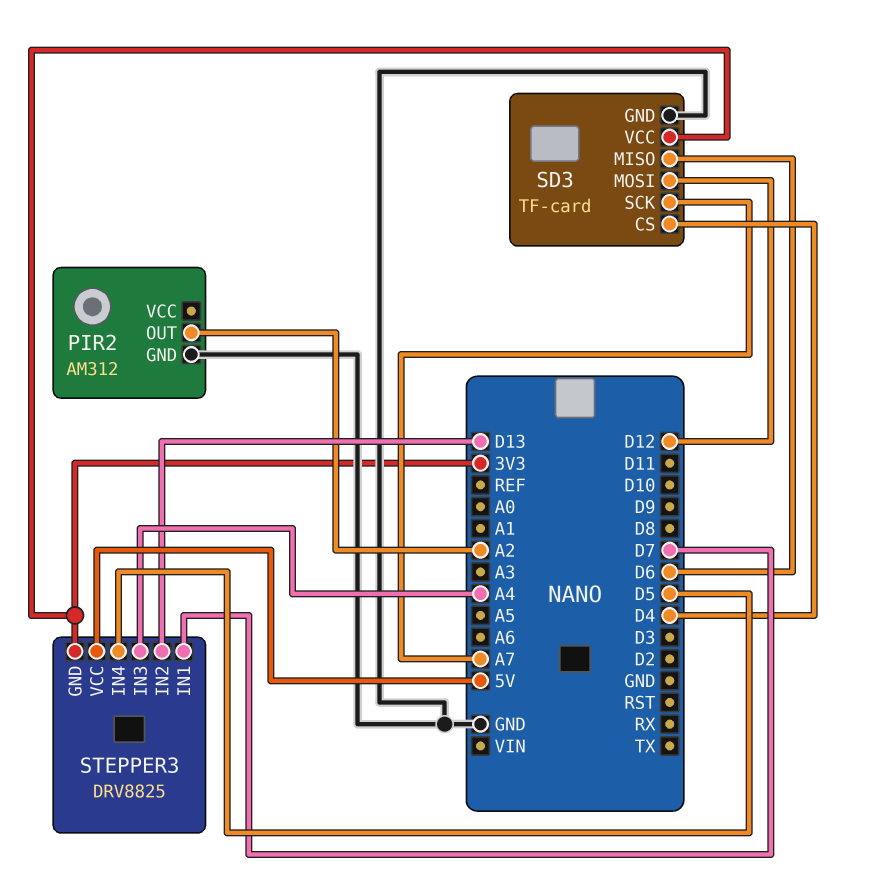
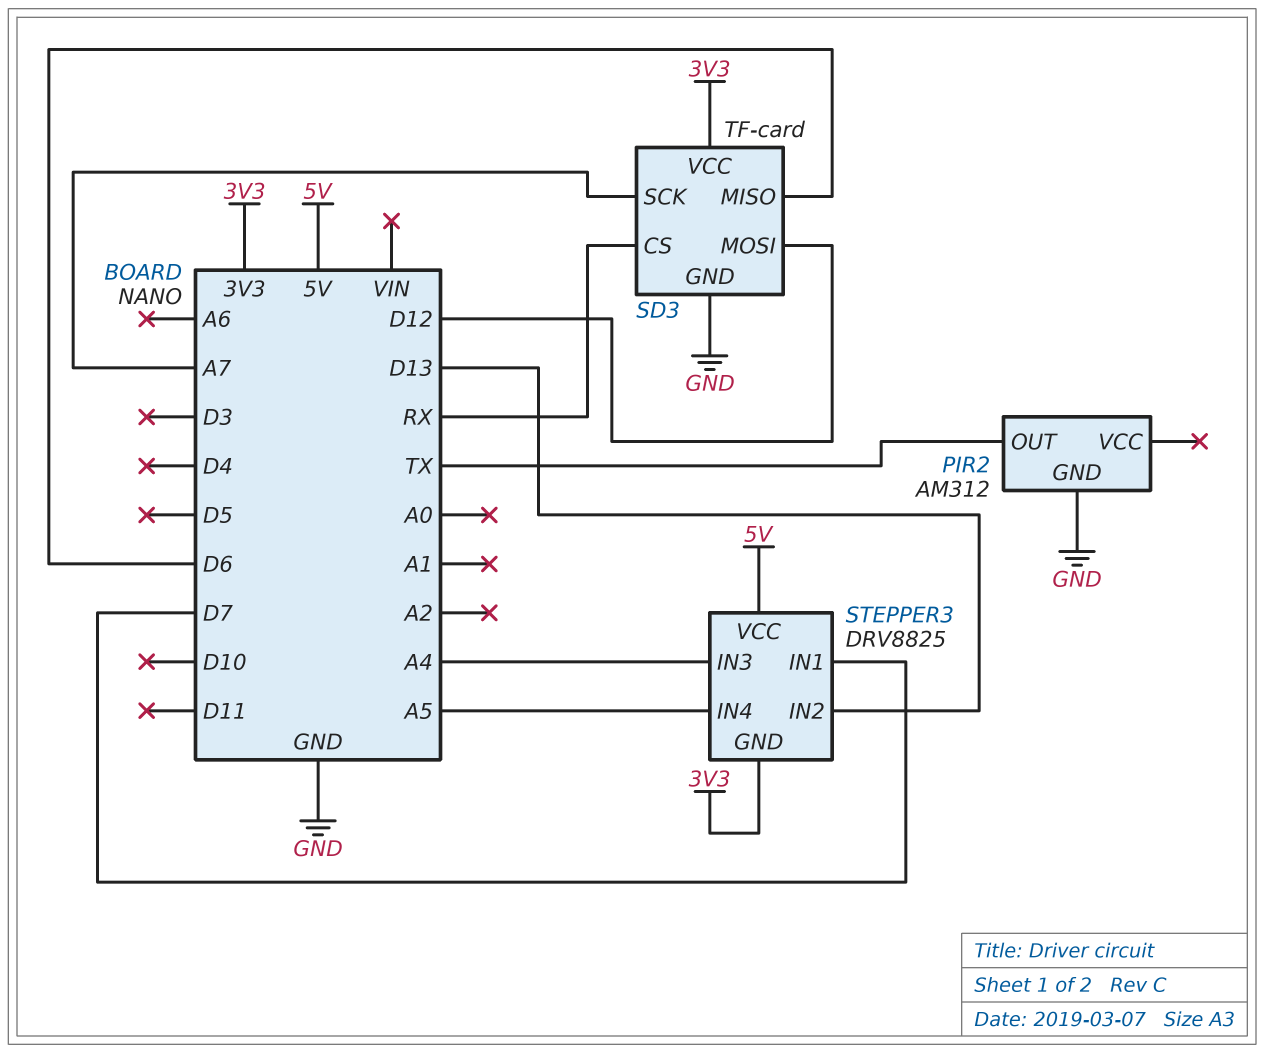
PIR2 pin OUT: A2 -> TX
SD3 pin CS: D4 -> RX
STEPPER3 pin IN4: D5 -> A5

